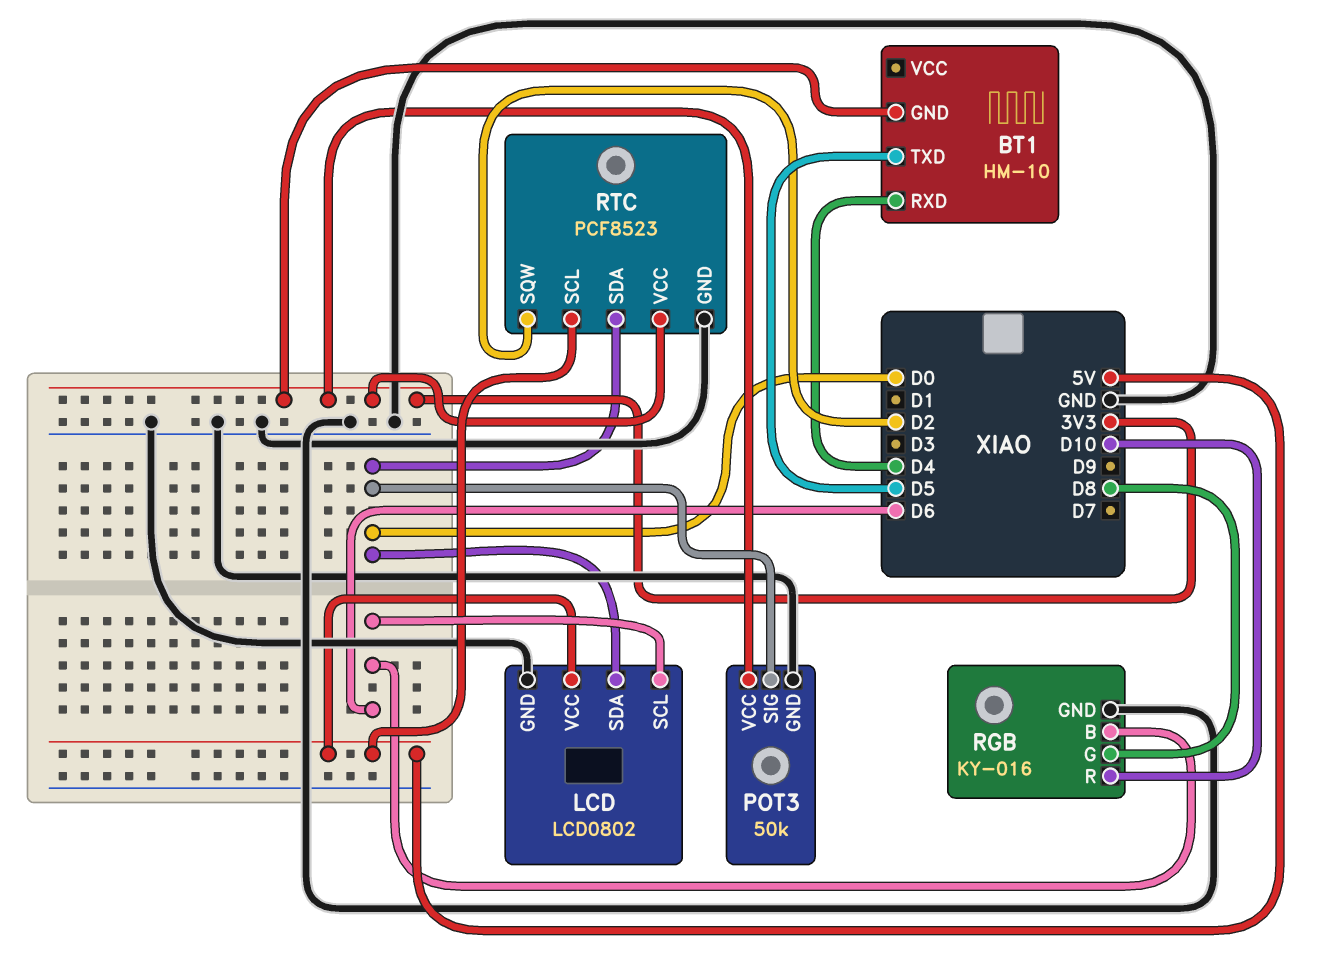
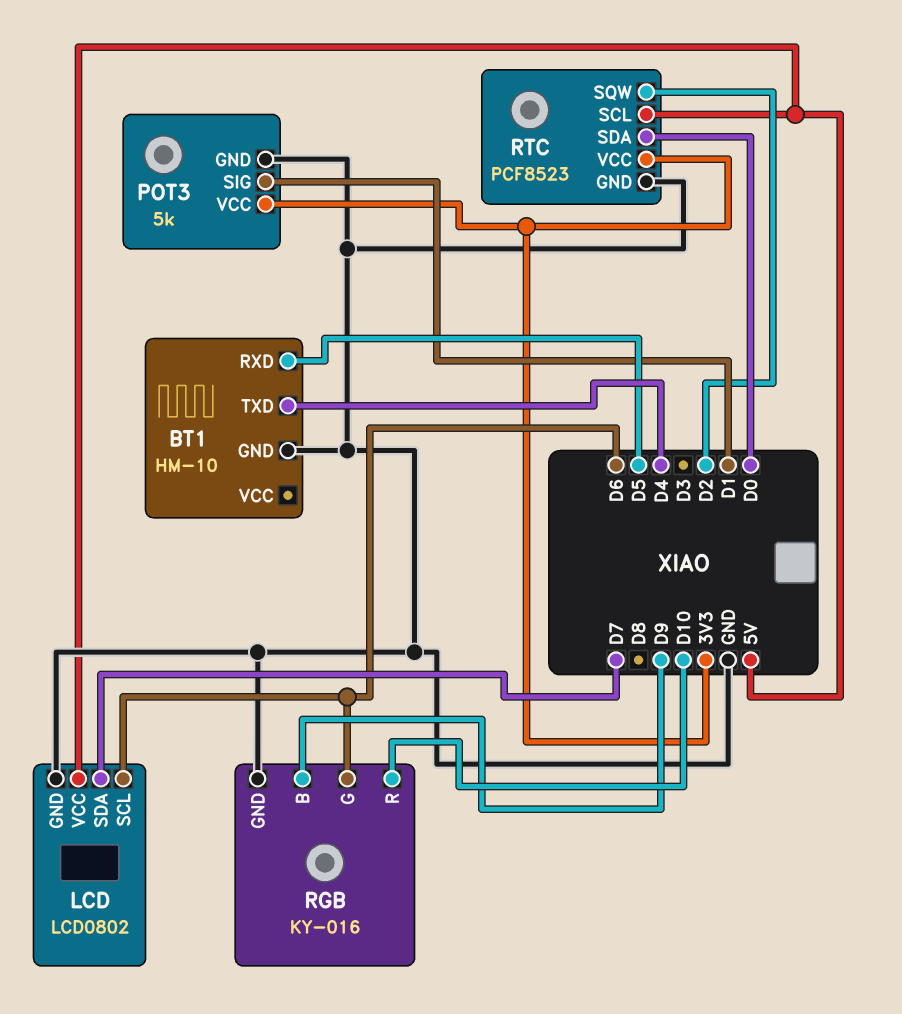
BT1 pin GND: 3V3 -> GND
BT1 pin RXD: D4 -> D5
BT1 pin TXD: D5 -> D4
LCD pin SDA: D0 -> D7
POT3: 50k -> 5k
POT3 pin SIG: D0 -> D1
RGB pin B: D6 -> D9
RGB pin G: D8 -> D6

